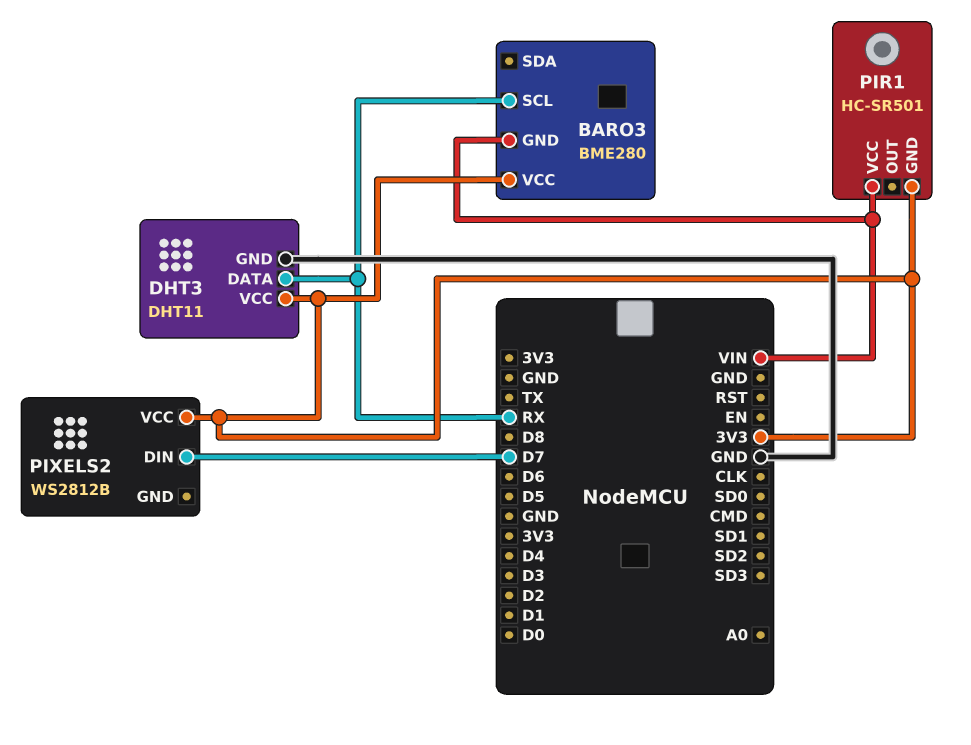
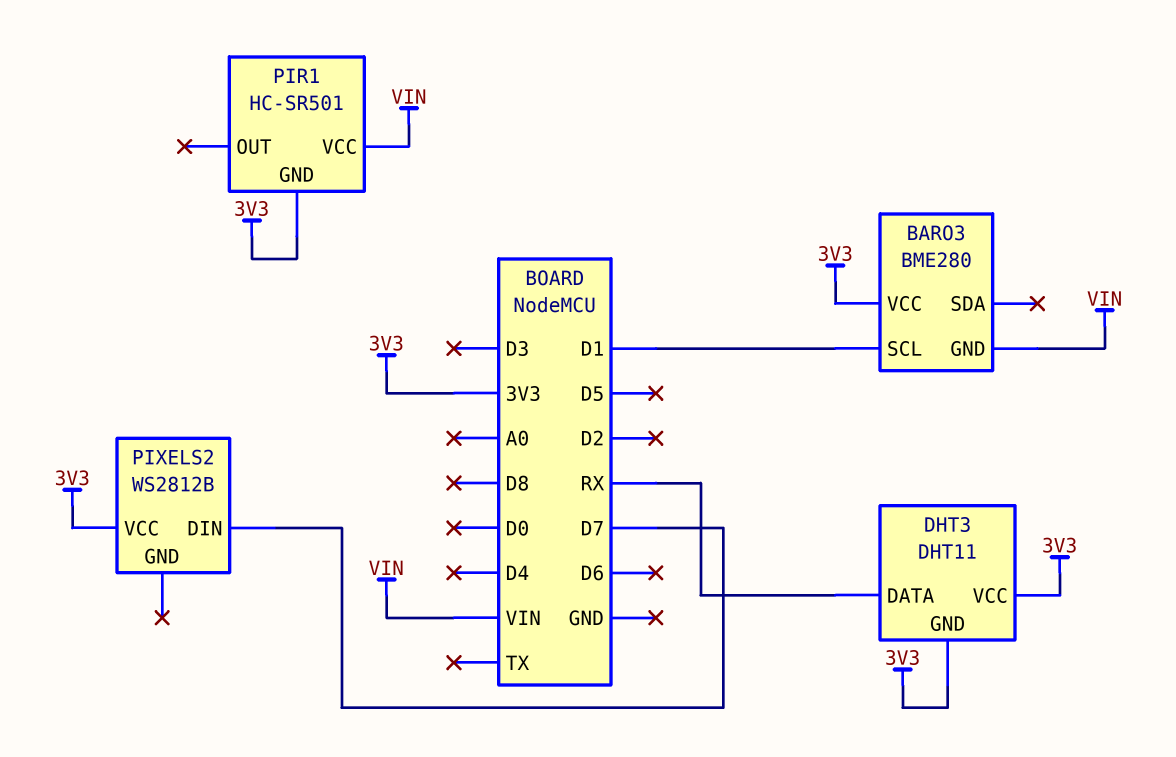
BARO3 pin SCL: RX -> D1
DHT3 pin GND: GND -> 3V3

